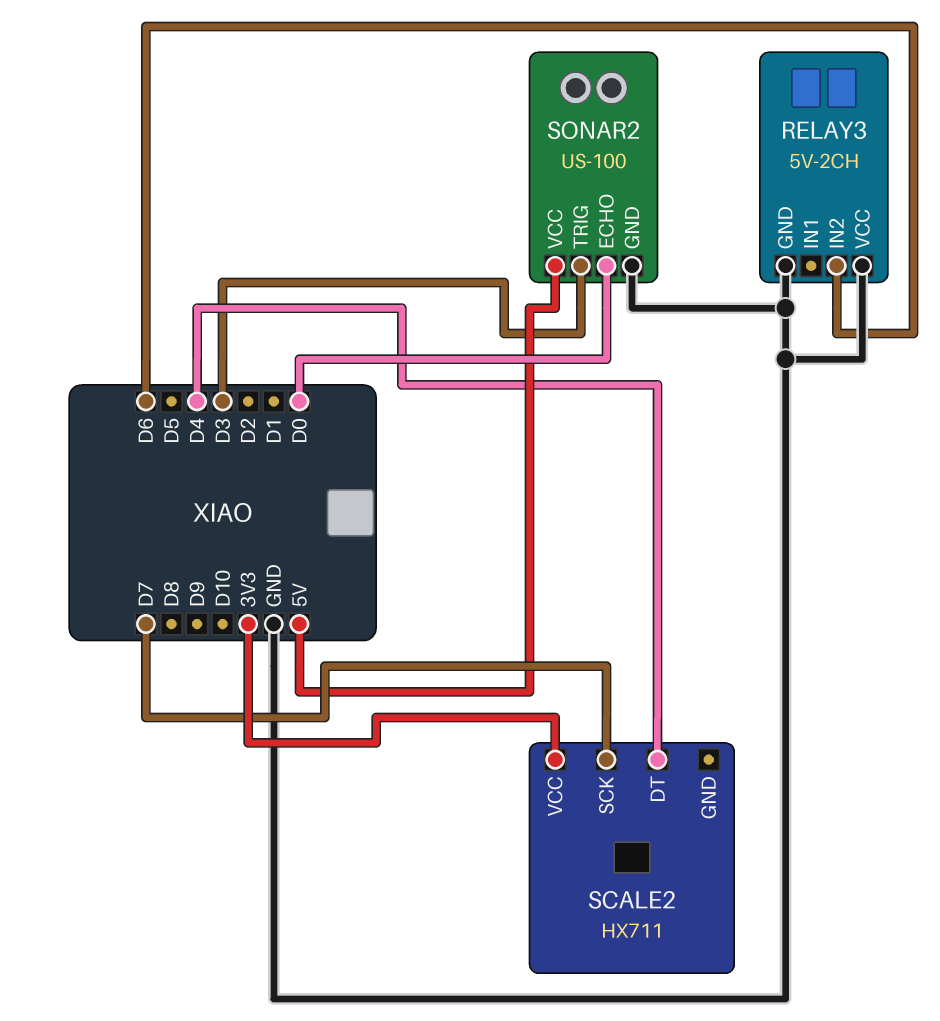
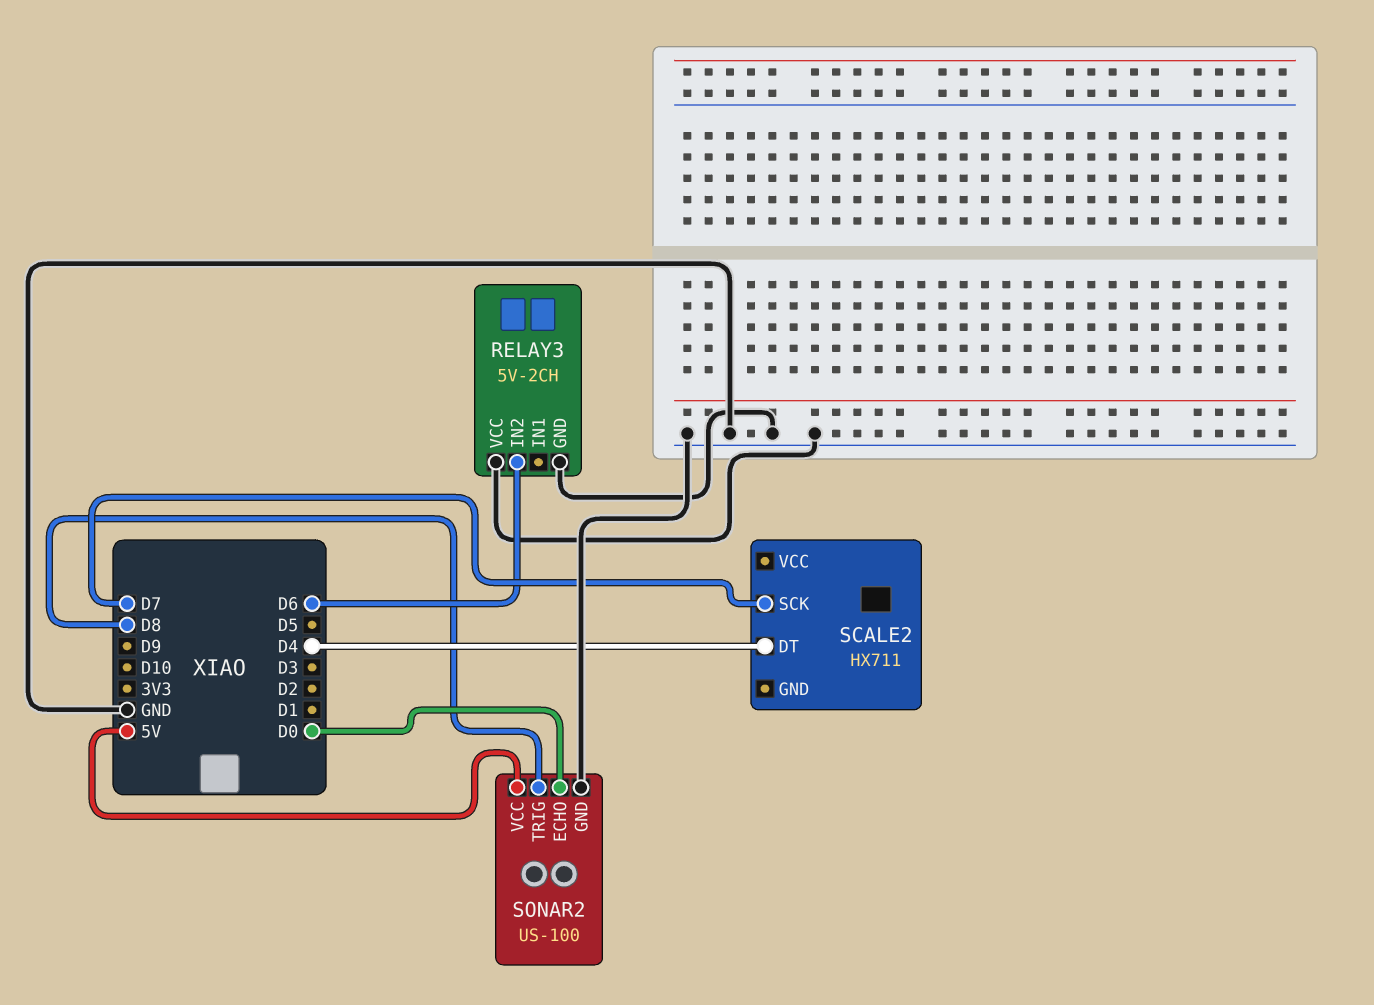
SCALE2 pin VCC: 3V3 -> none
SONAR2 pin TRIG: D3 -> D8

